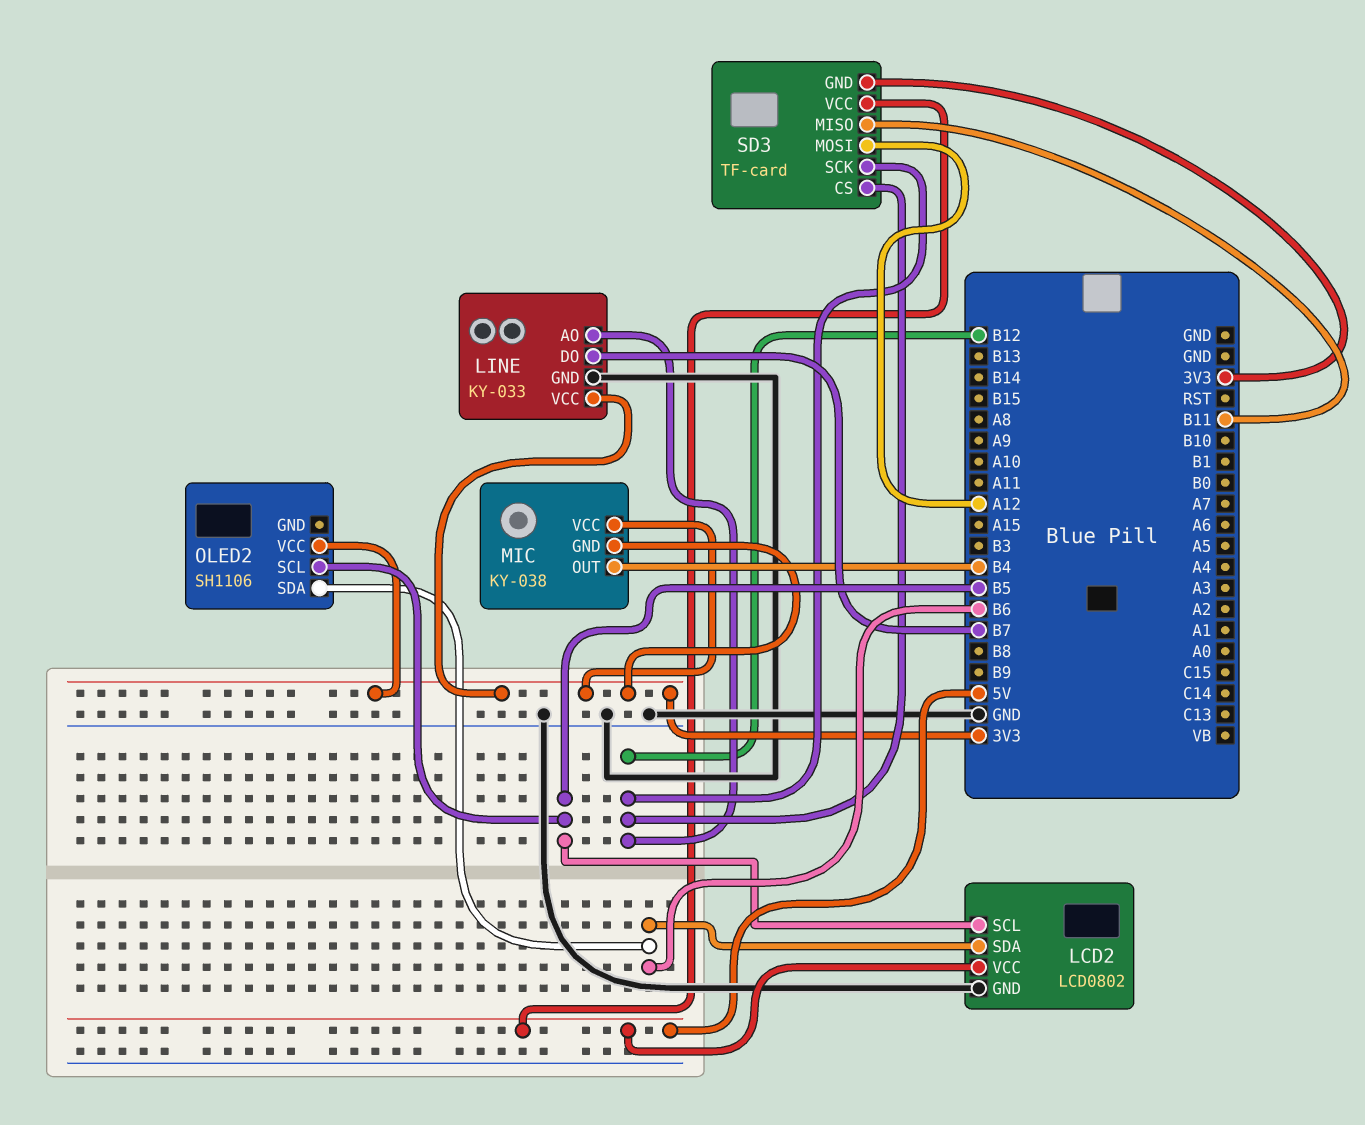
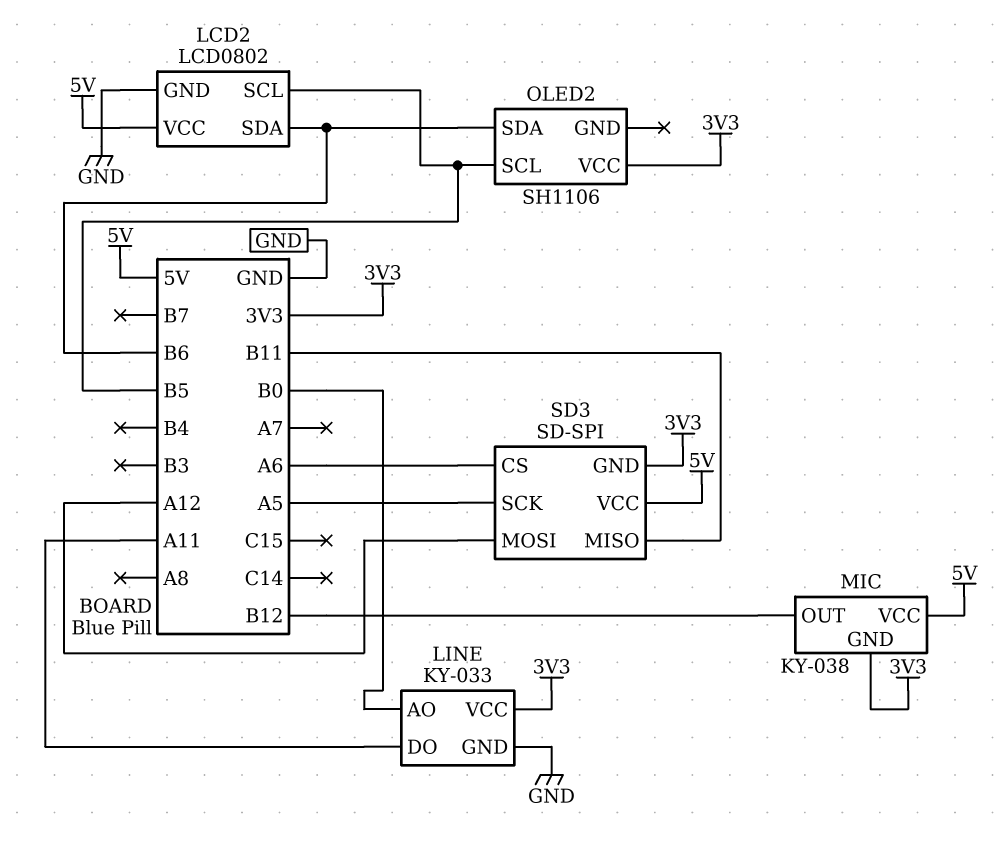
LINE pin AO: B12 -> B0
LINE pin DO: B7 -> A11
MIC pin OUT: B4 -> B12
MIC pin VCC: 3V3 -> 5V
SD3: TF-card -> SD-SPI
SD3 pin CS: B12 -> A6
SD3 pin SCK: B12 -> A5

